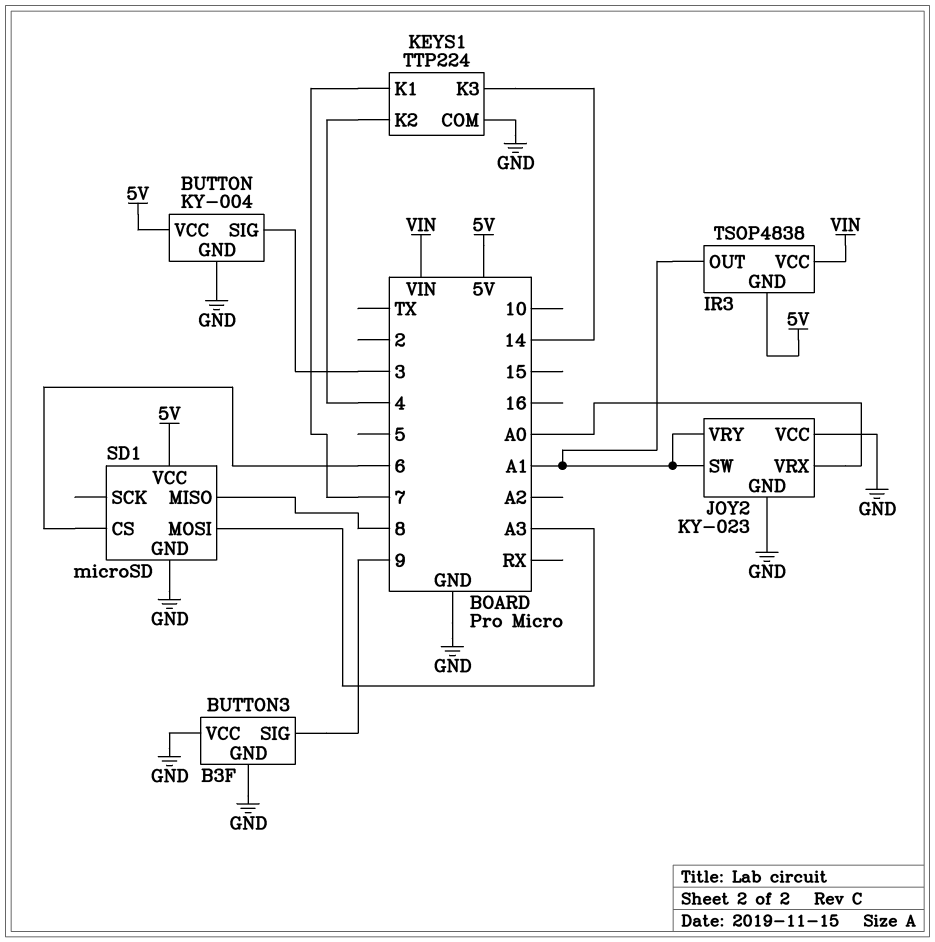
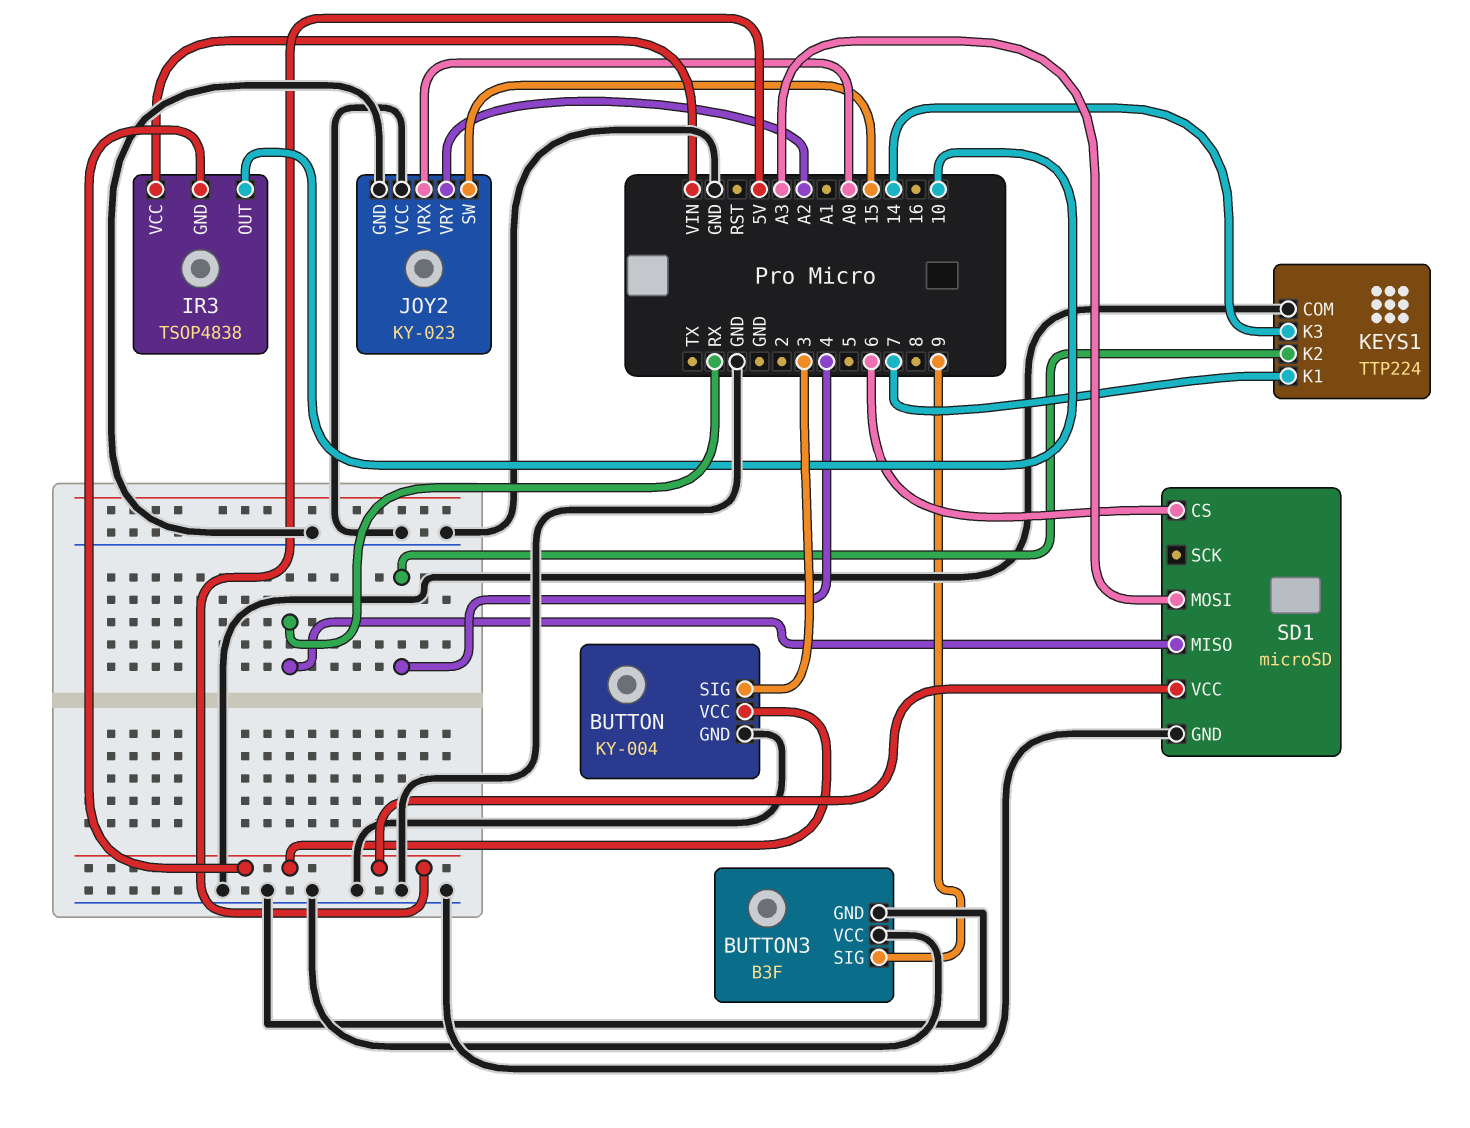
IR3 pin OUT: A1 -> 10
JOY2 pin SW: A1 -> 15
JOY2 pin VRY: A1 -> A2
SD1 pin MISO: 8 -> RX

